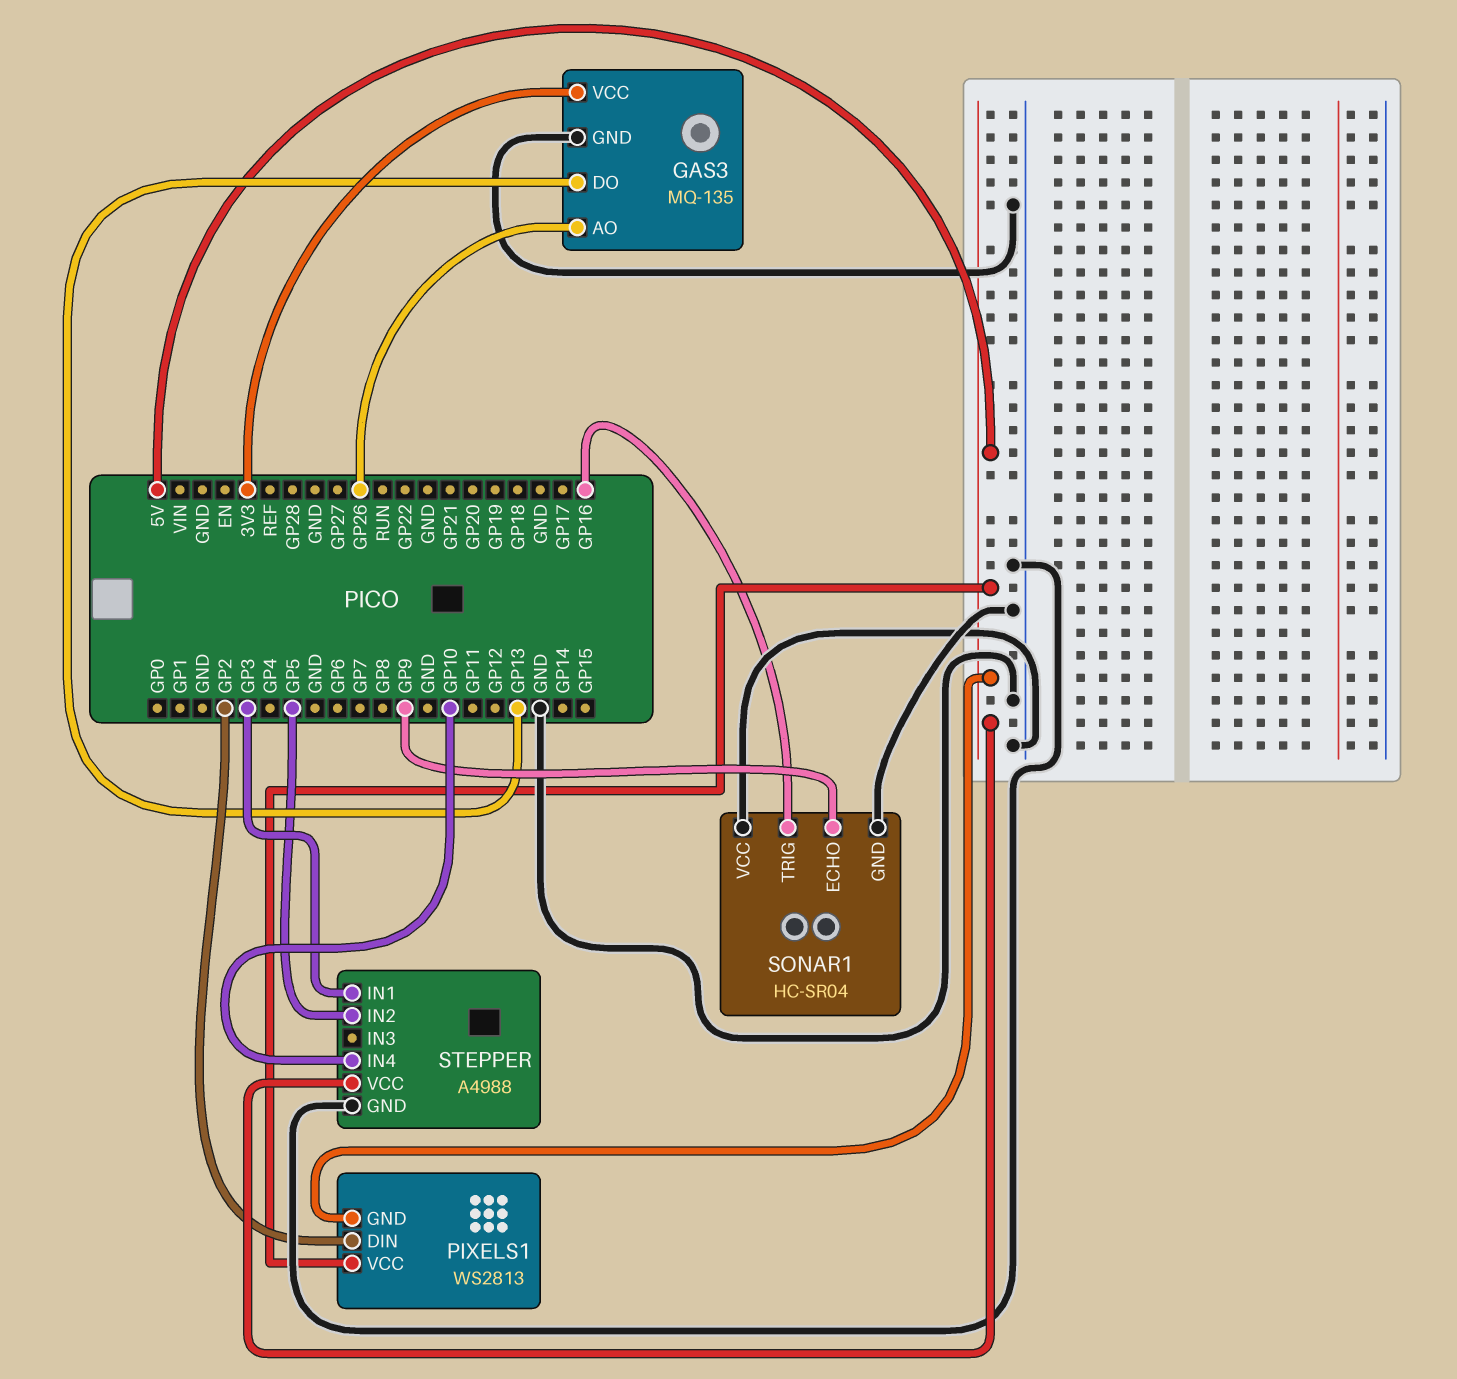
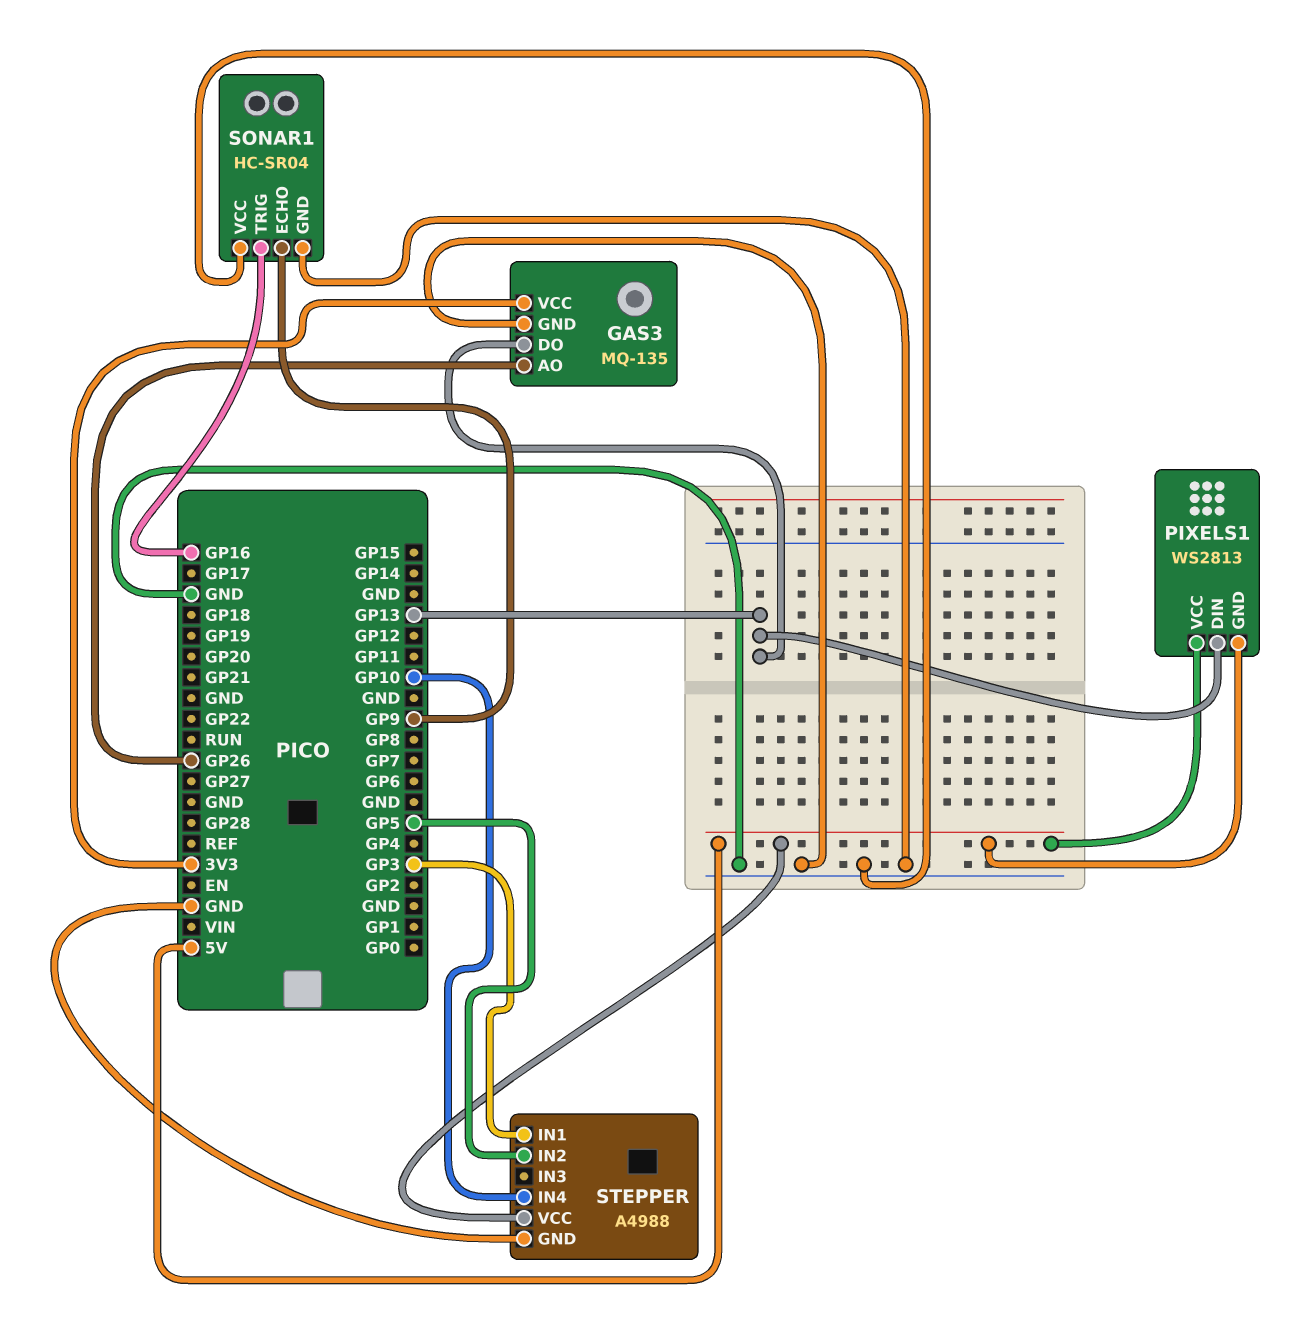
PIXELS1 pin DIN: GP2 -> GP13

